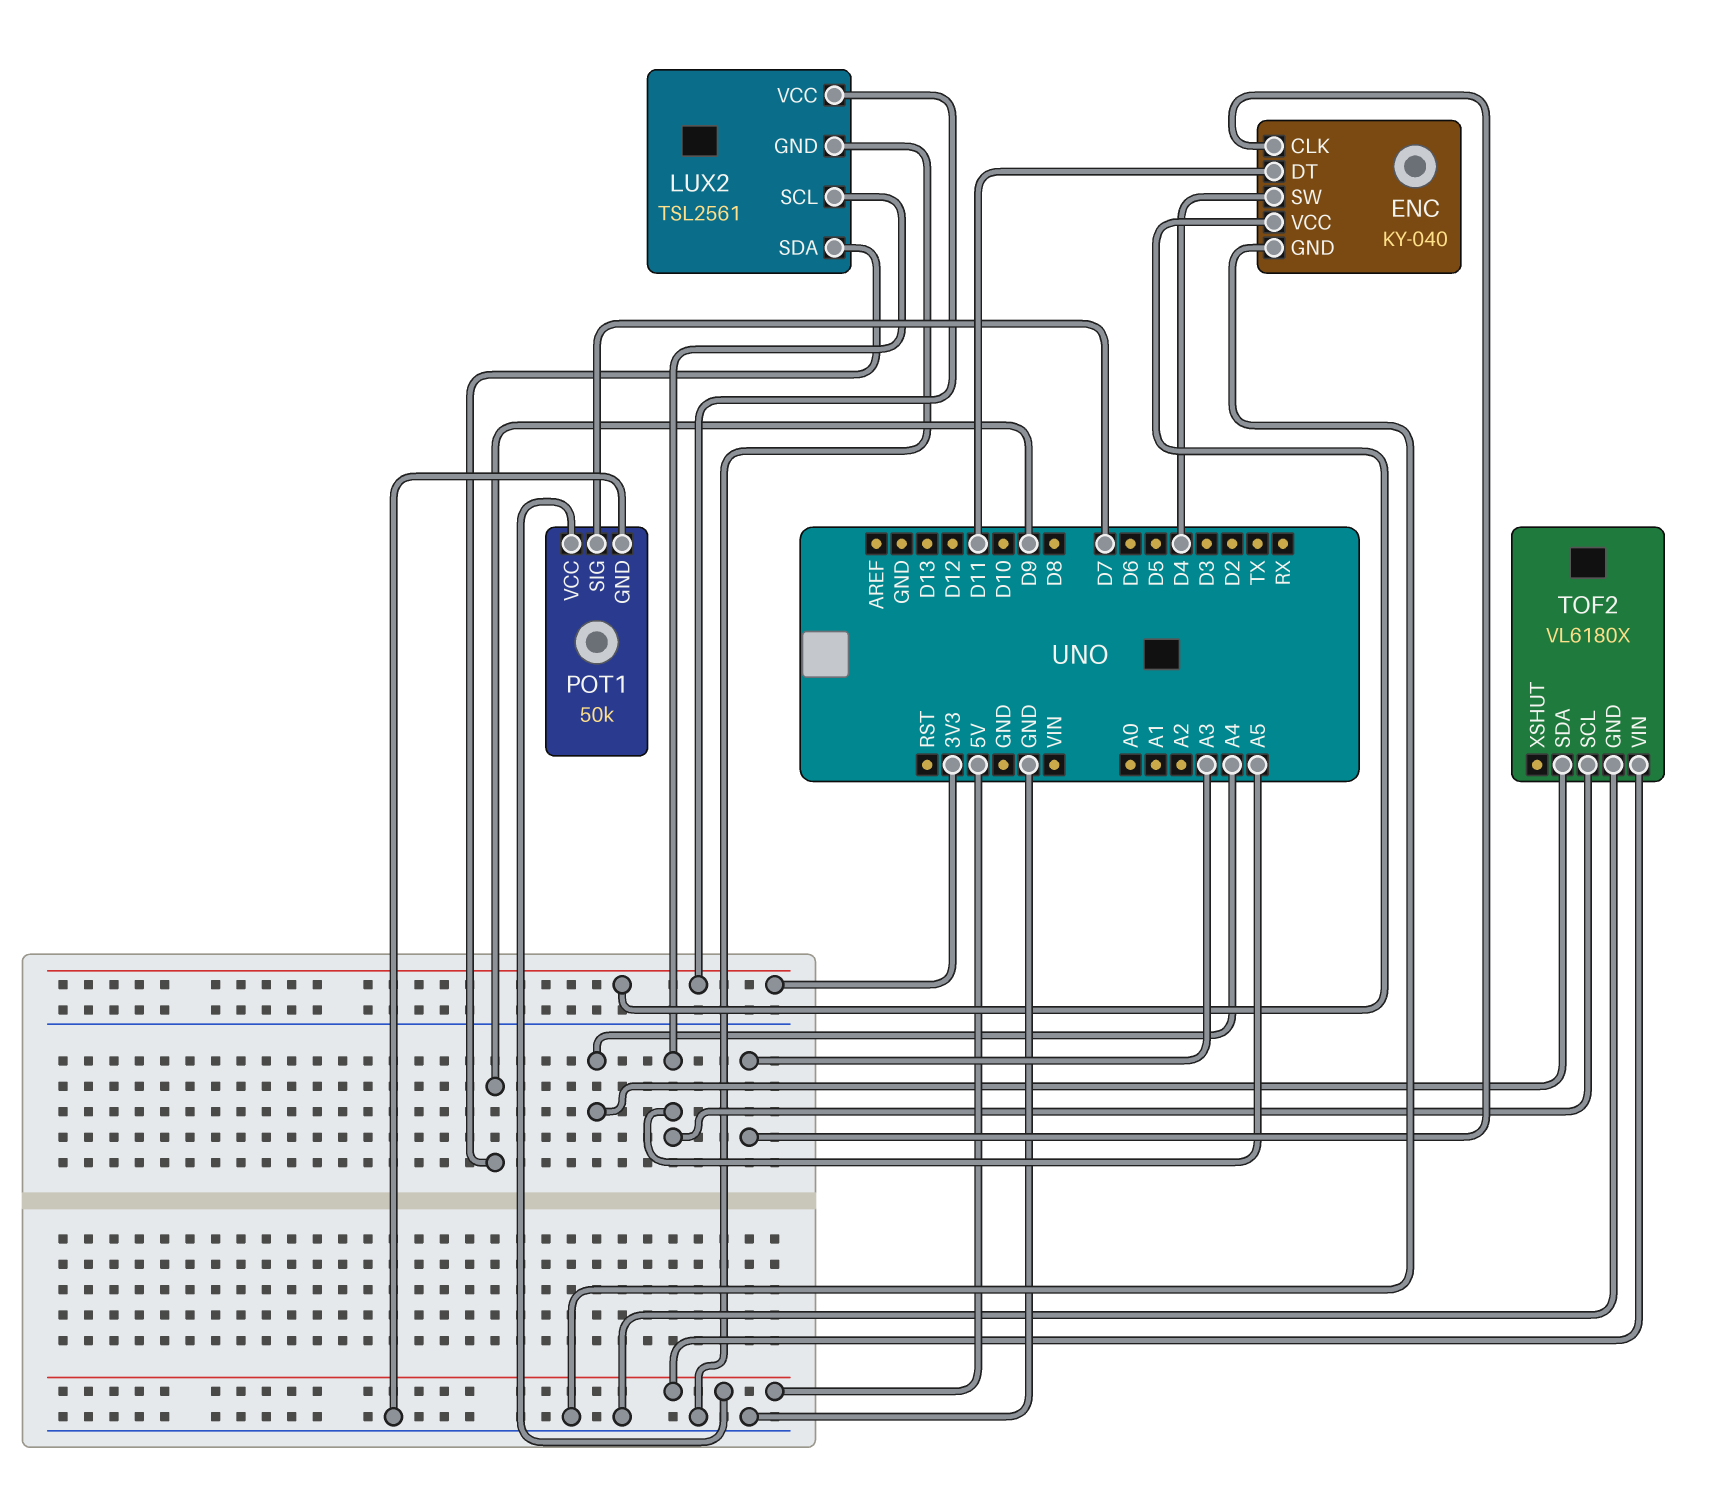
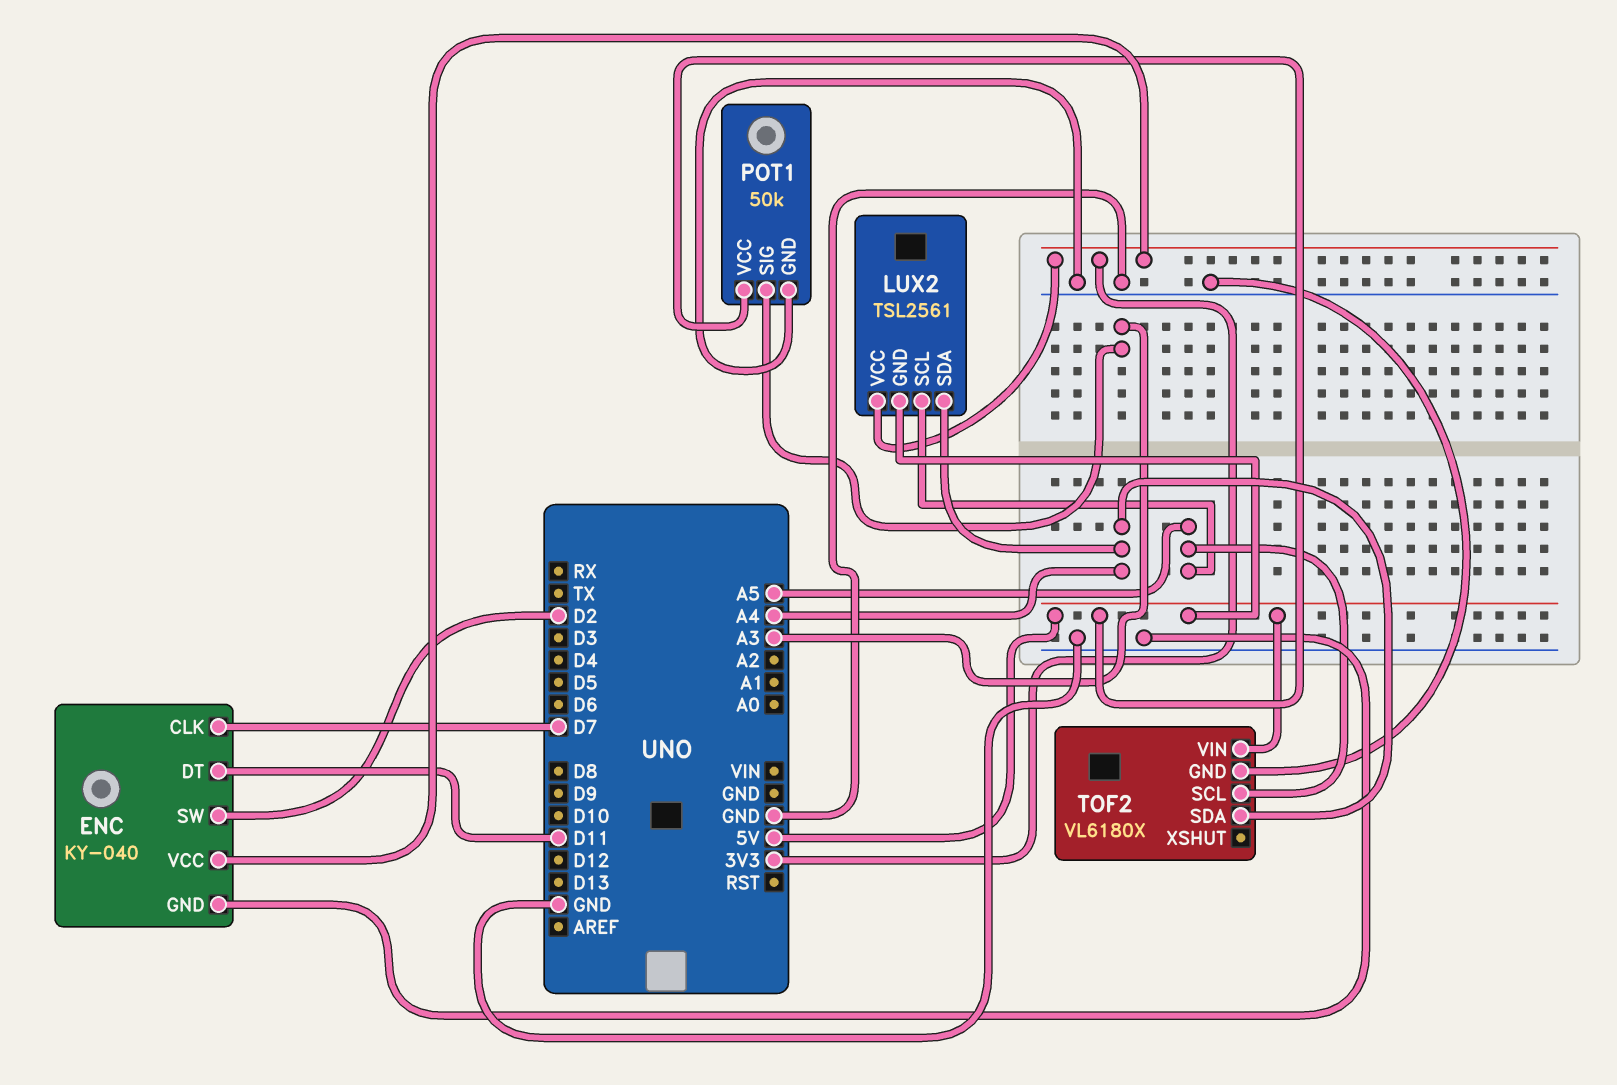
ENC pin CLK: A3 -> D7
ENC pin SW: D4 -> D2
LUX2 pin GND: GND -> 5V
LUX2 pin SDA: D9 -> A4
POT1 pin SIG: D7 -> A3

